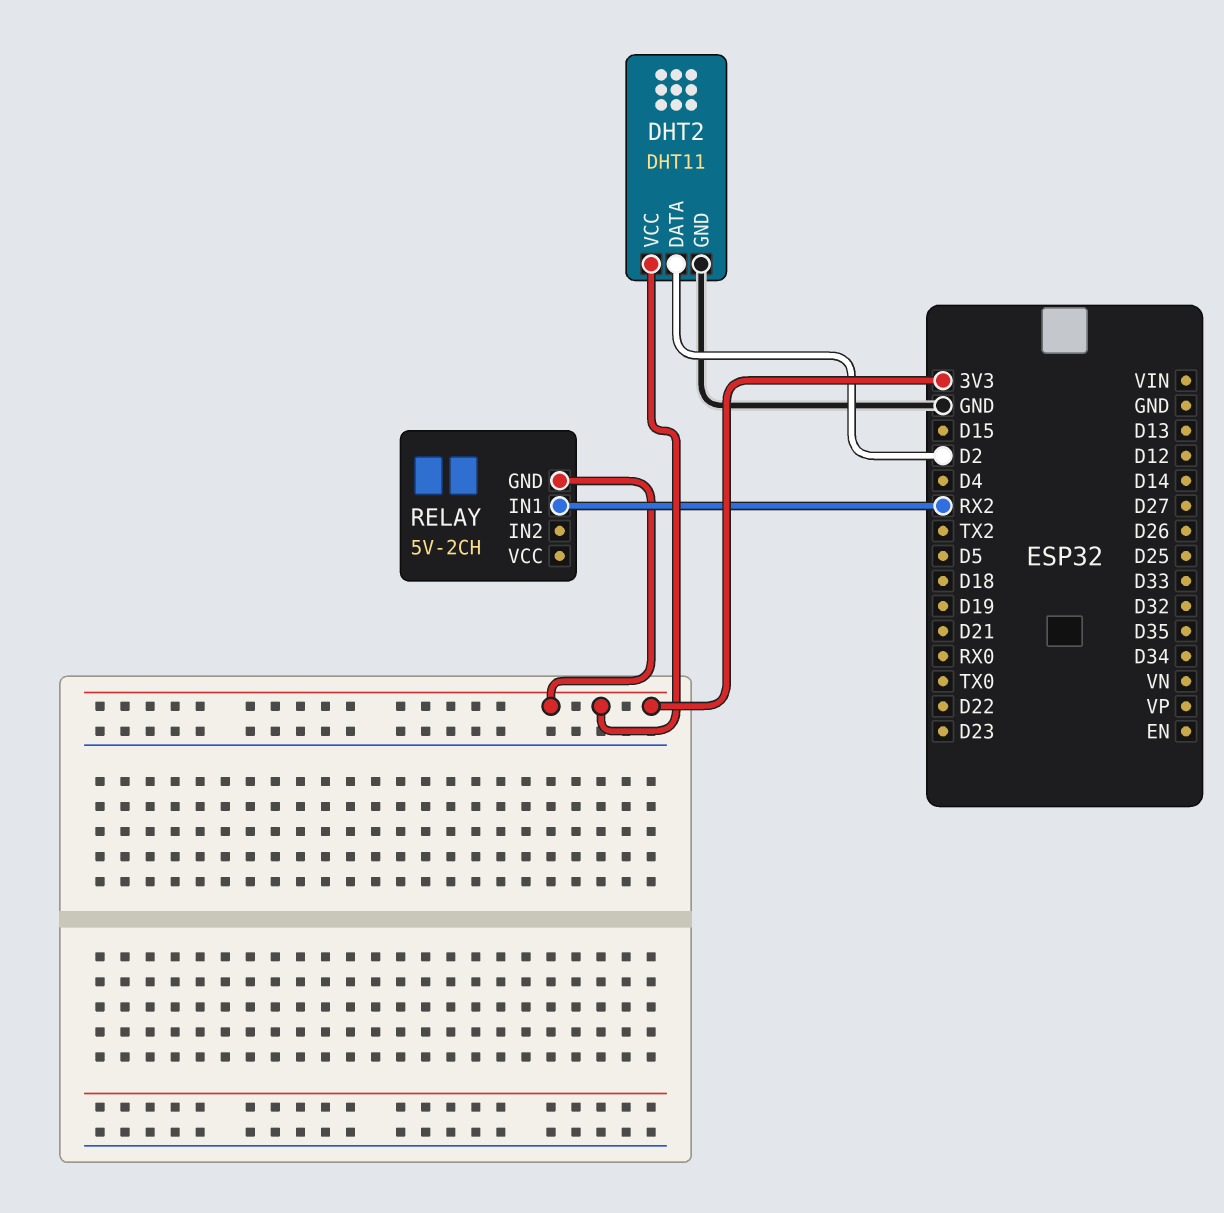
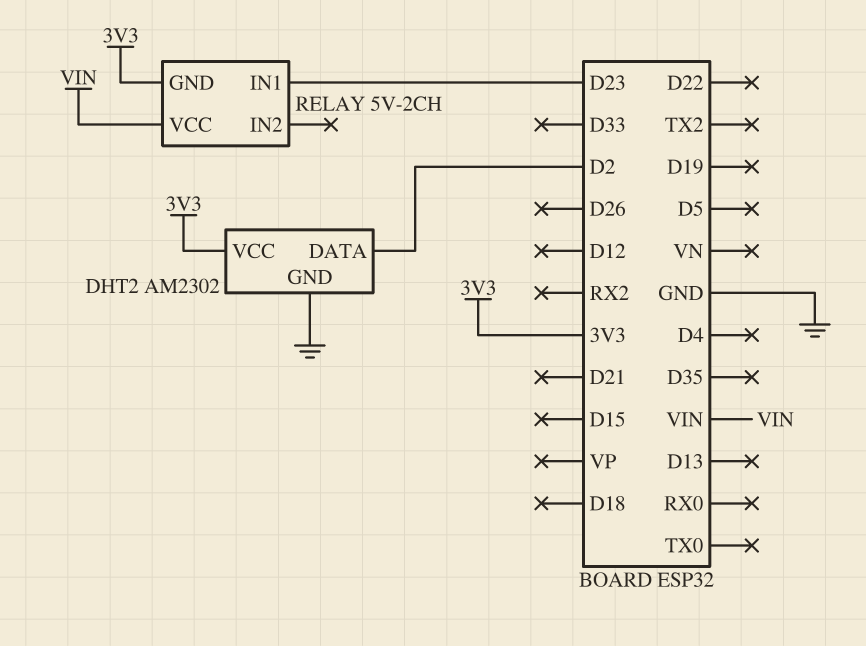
DHT2: DHT11 -> AM2302
RELAY pin IN1: RX2 -> D23
RELAY pin VCC: none -> VIN

